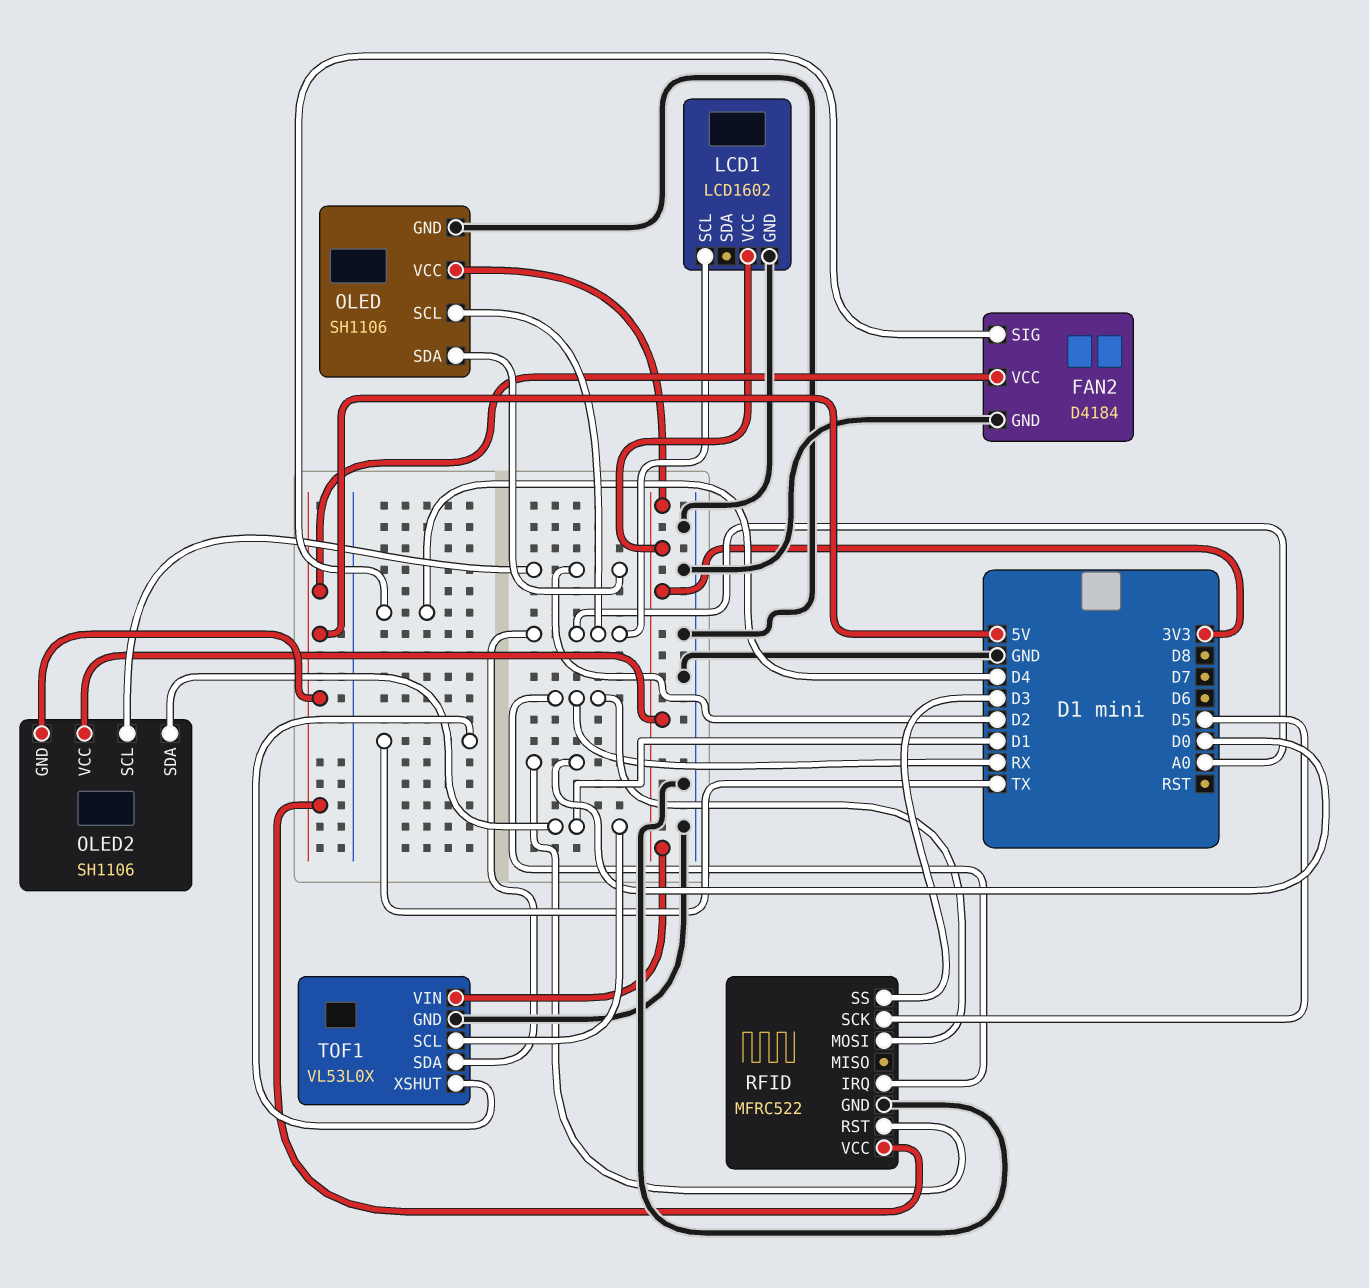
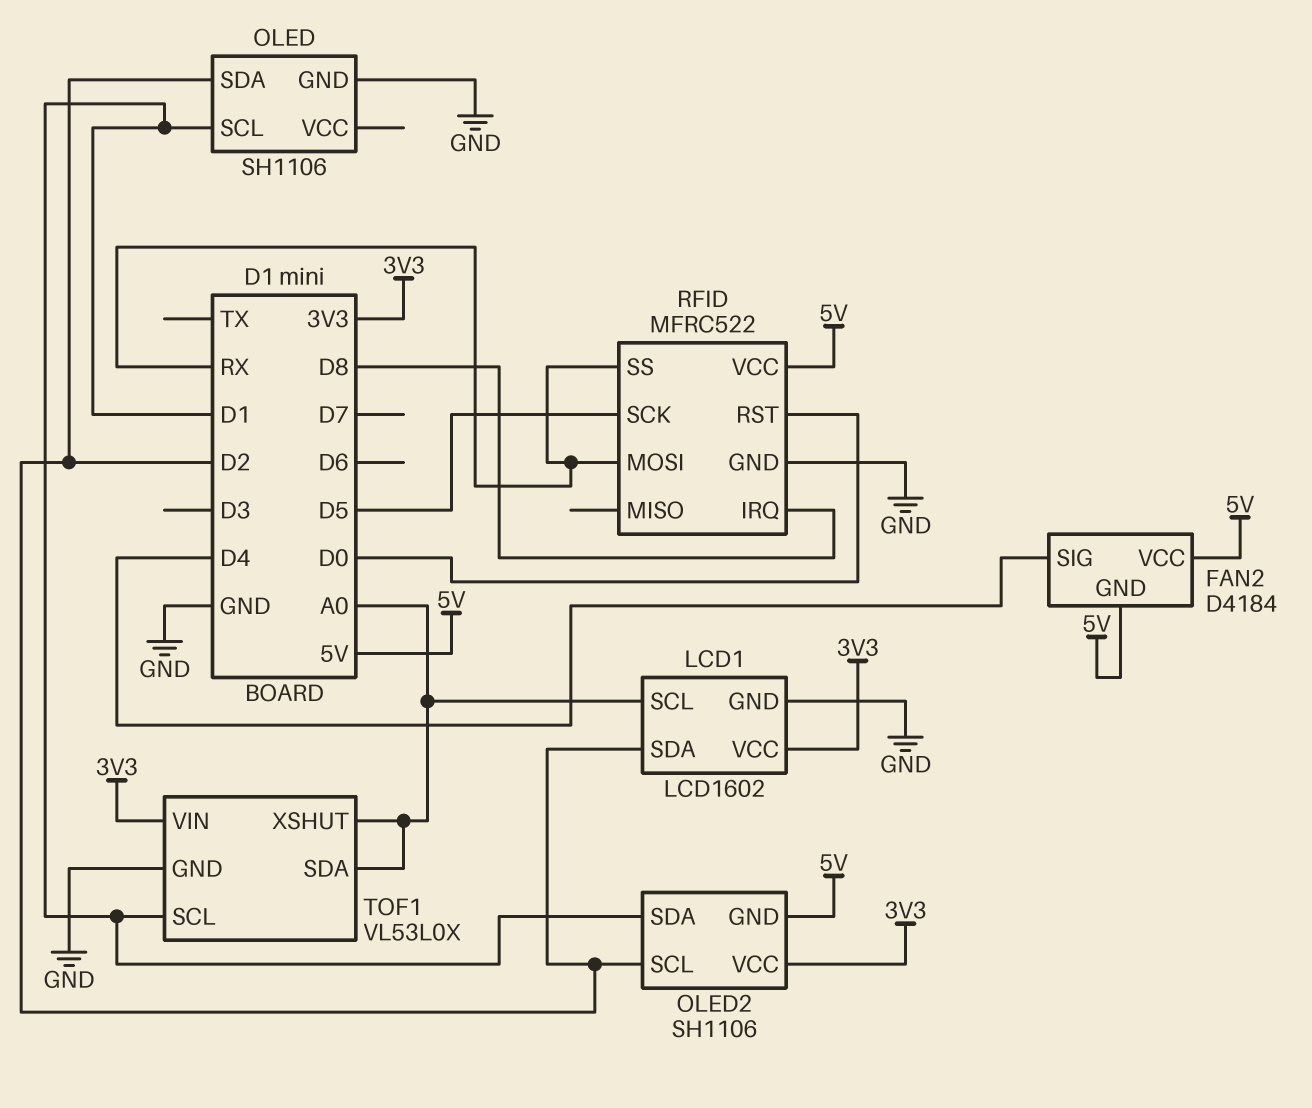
FAN2 pin GND: GND -> 5V
LCD1 pin SDA: none -> D2
OLED pin SCL: A0 -> D1
OLED pin VCC: 3V3 -> none
RFID pin IRQ: RX -> D8
RFID pin SS: D3 -> RX
TOF1 pin XSHUT: TX -> A0

